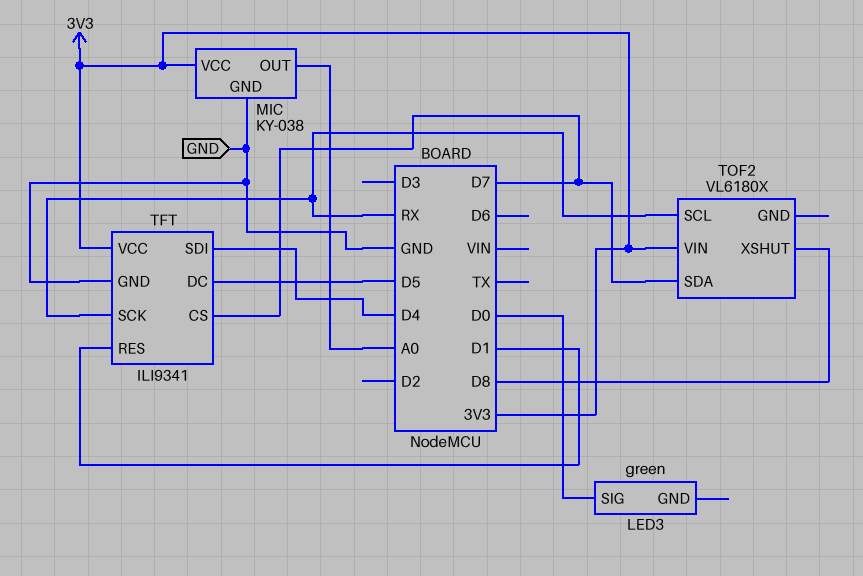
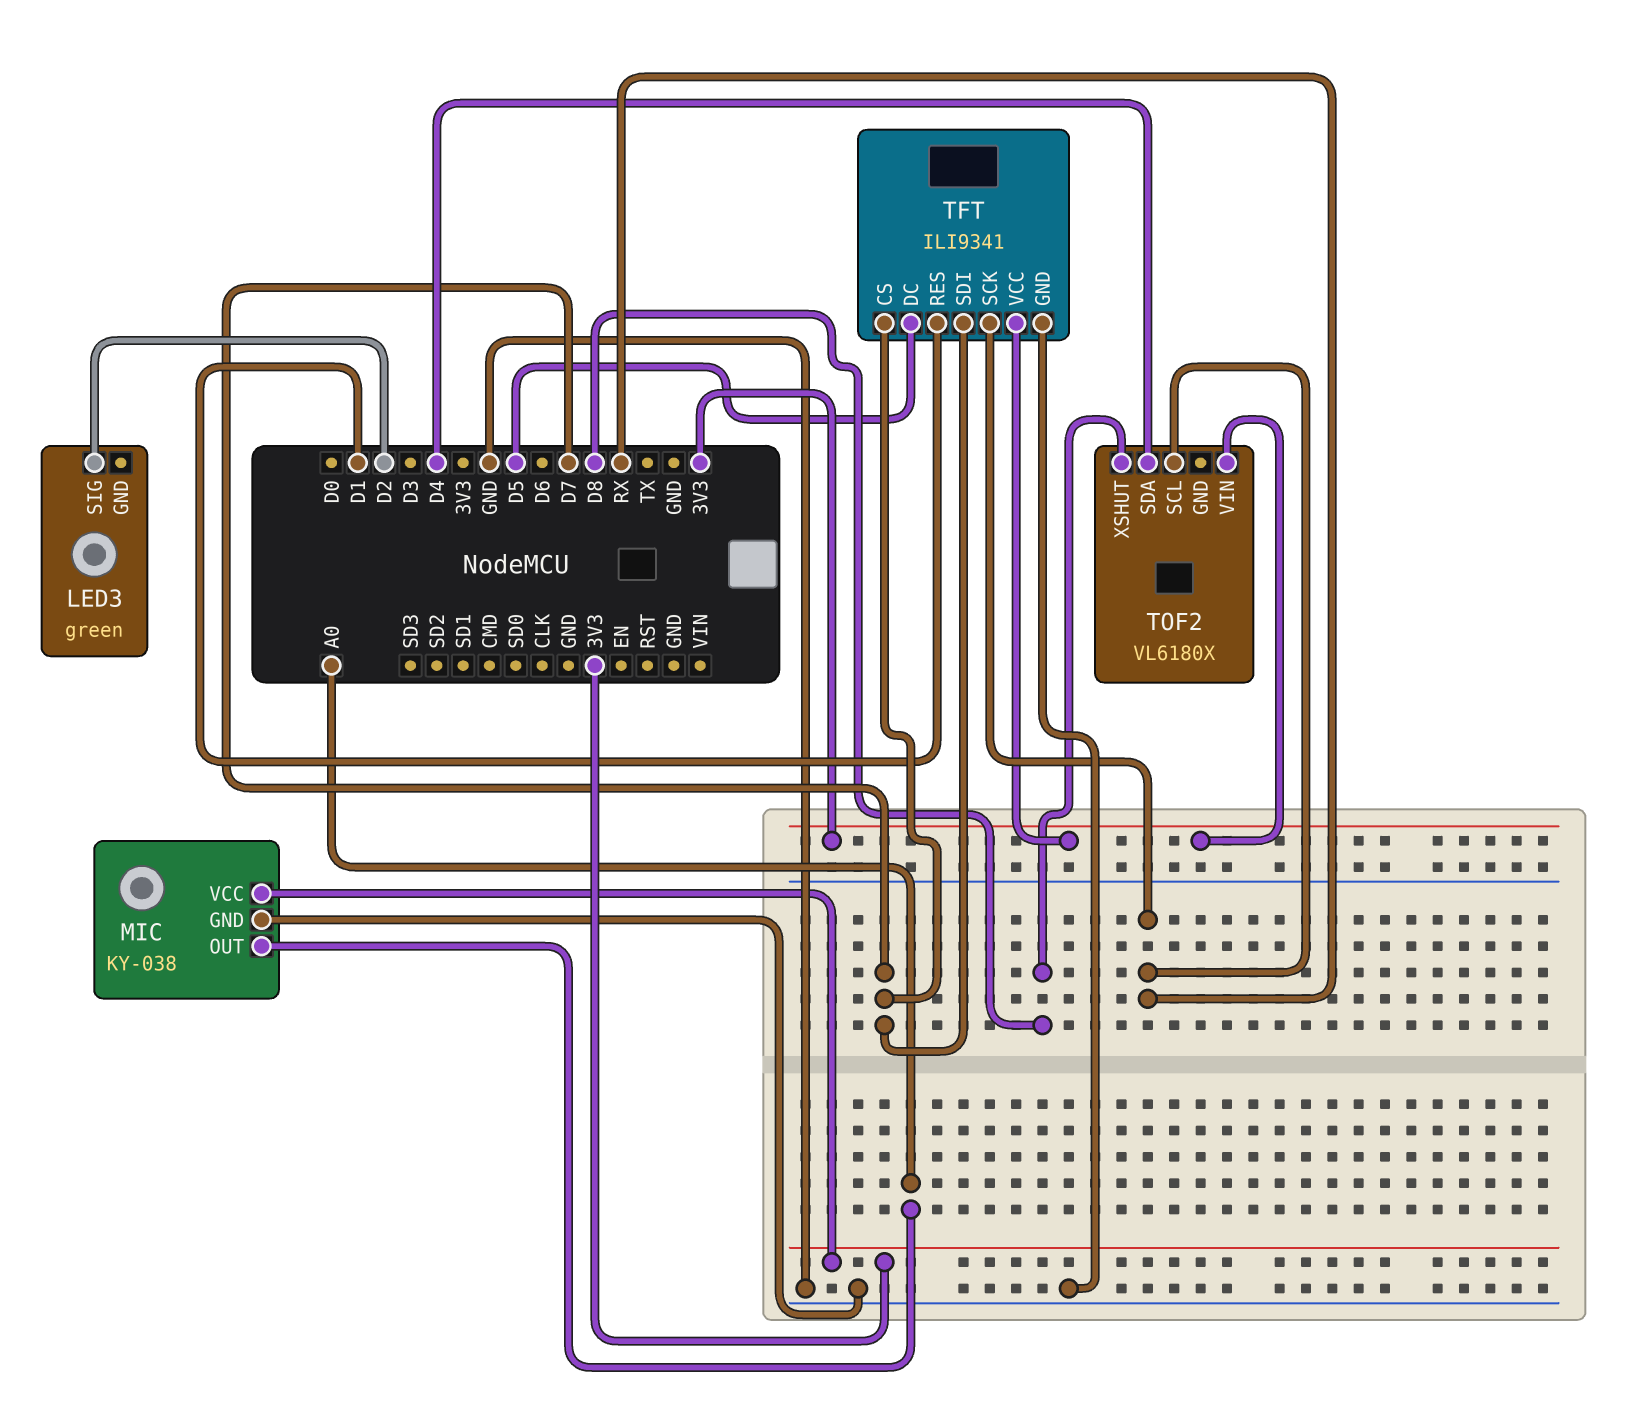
LED3 pin SIG: D0 -> D2
TFT pin SDI: D4 -> D7
TOF2 pin SDA: D7 -> D4

